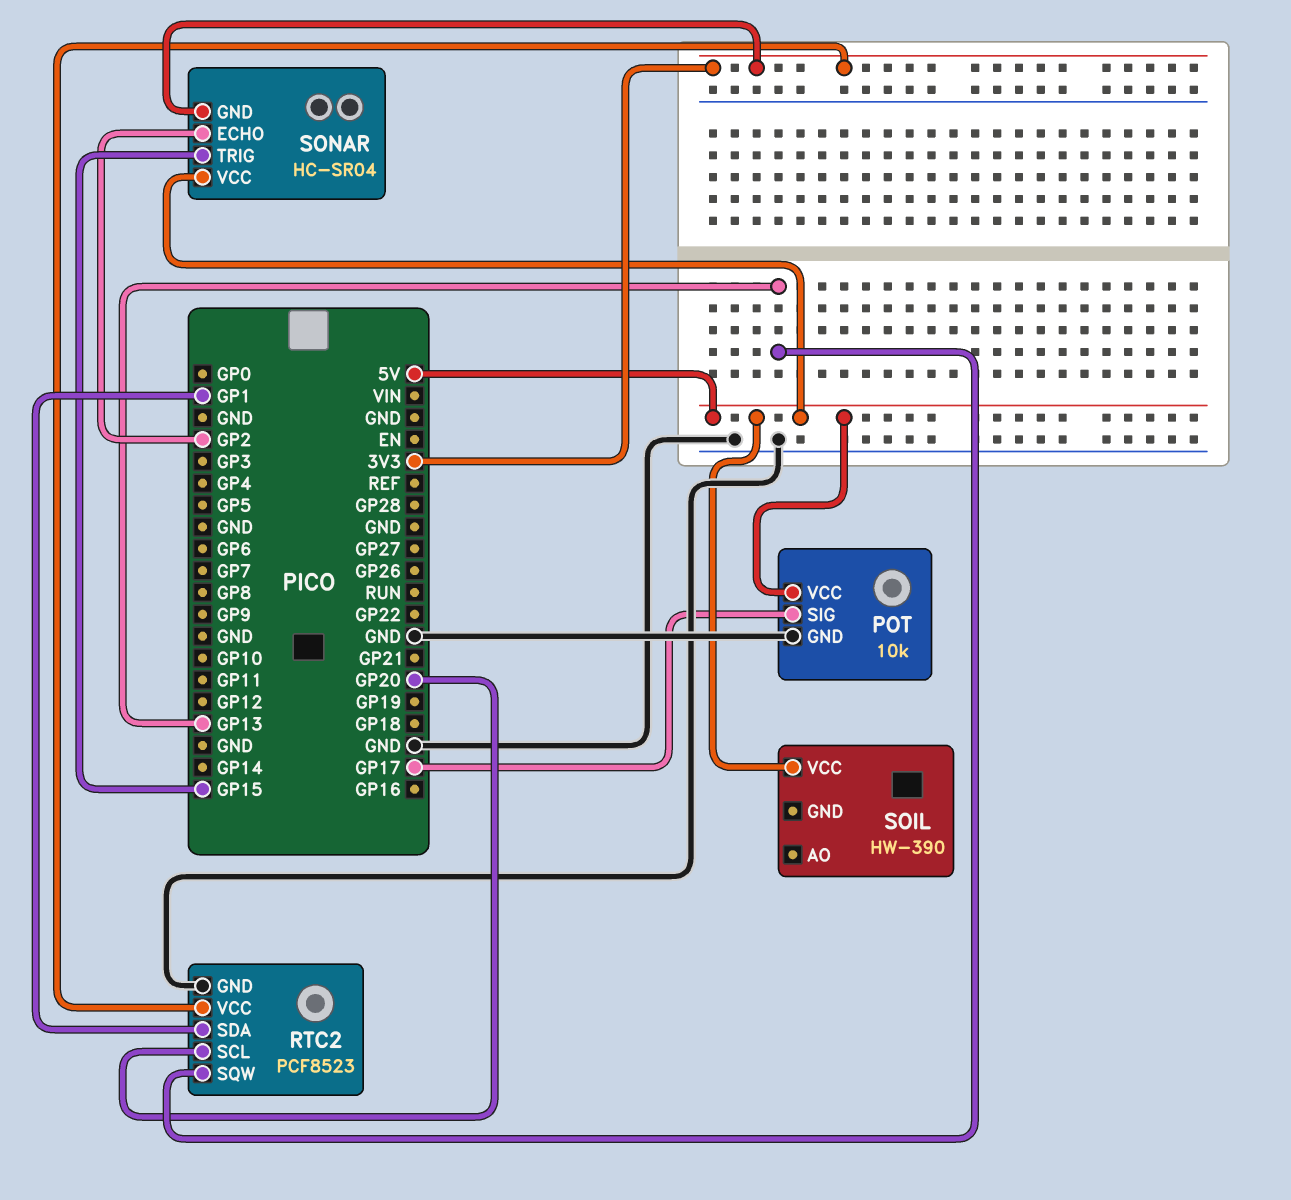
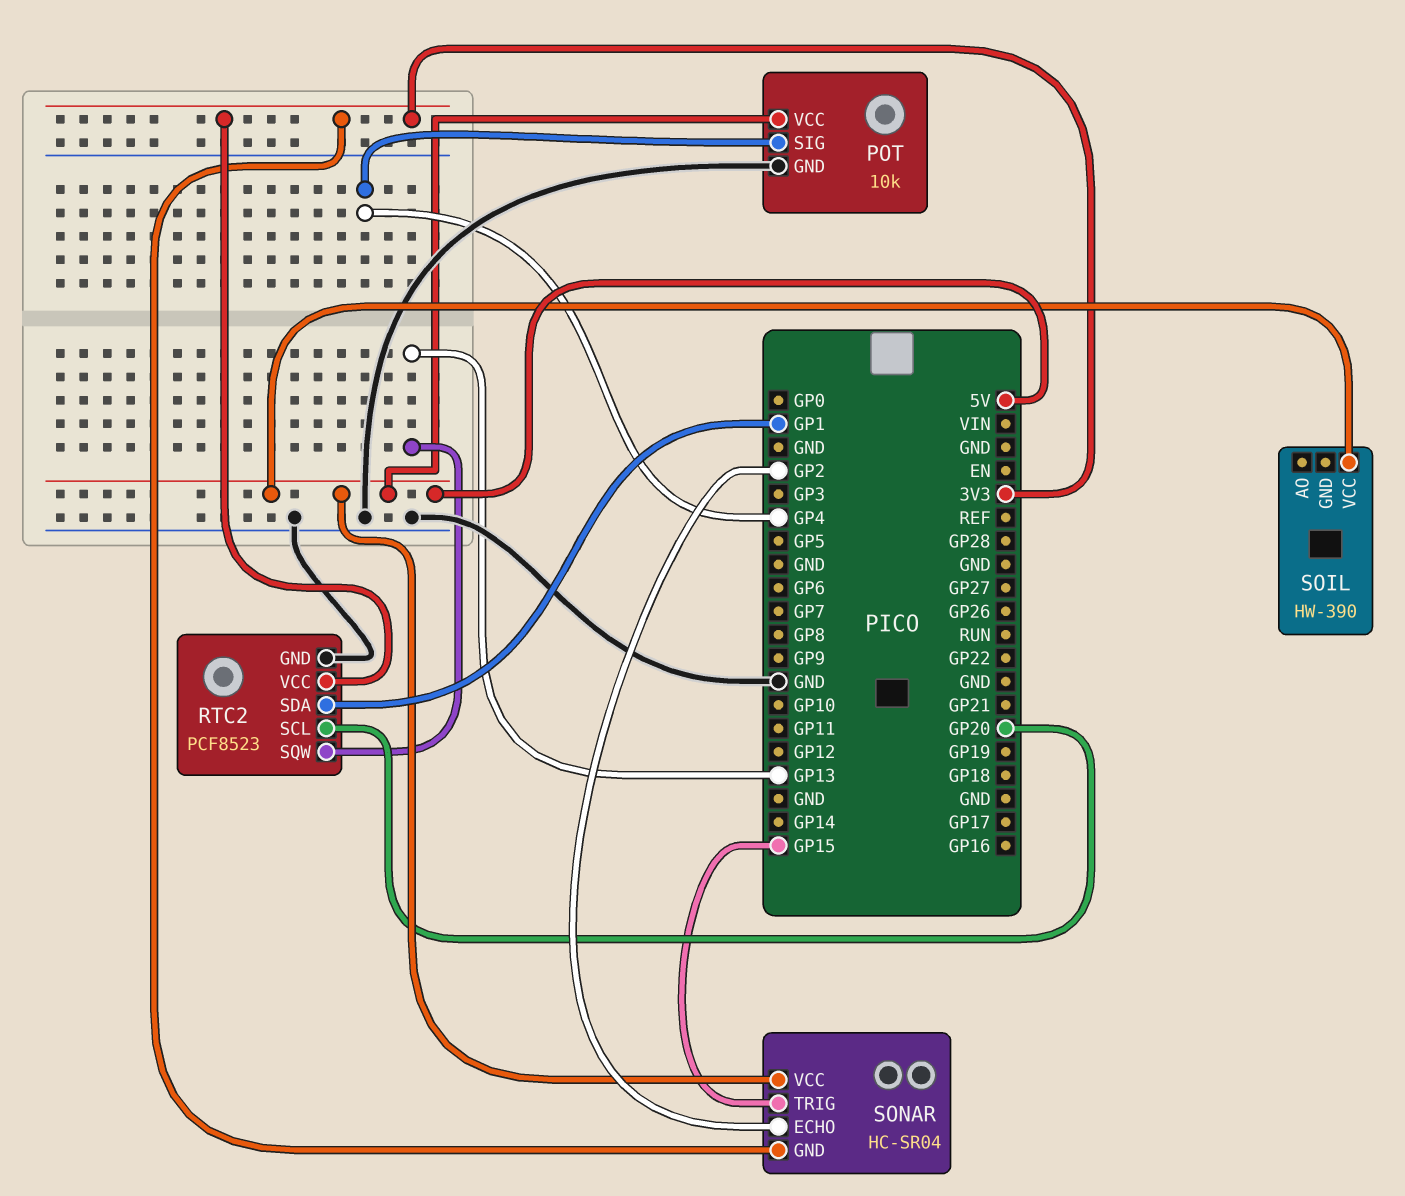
POT pin SIG: GP17 -> GP4

